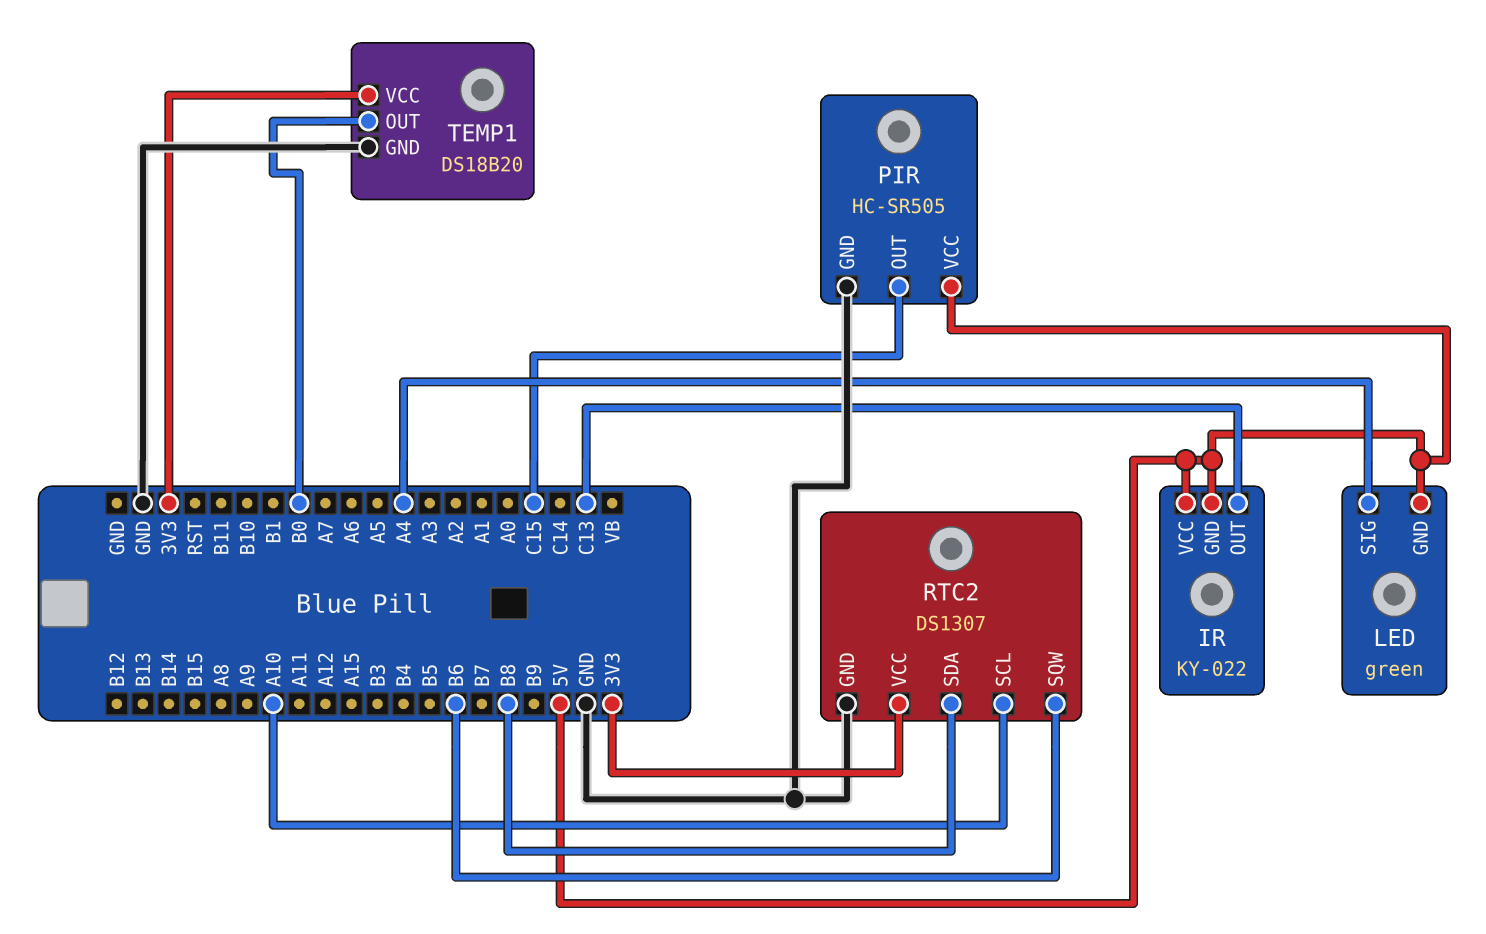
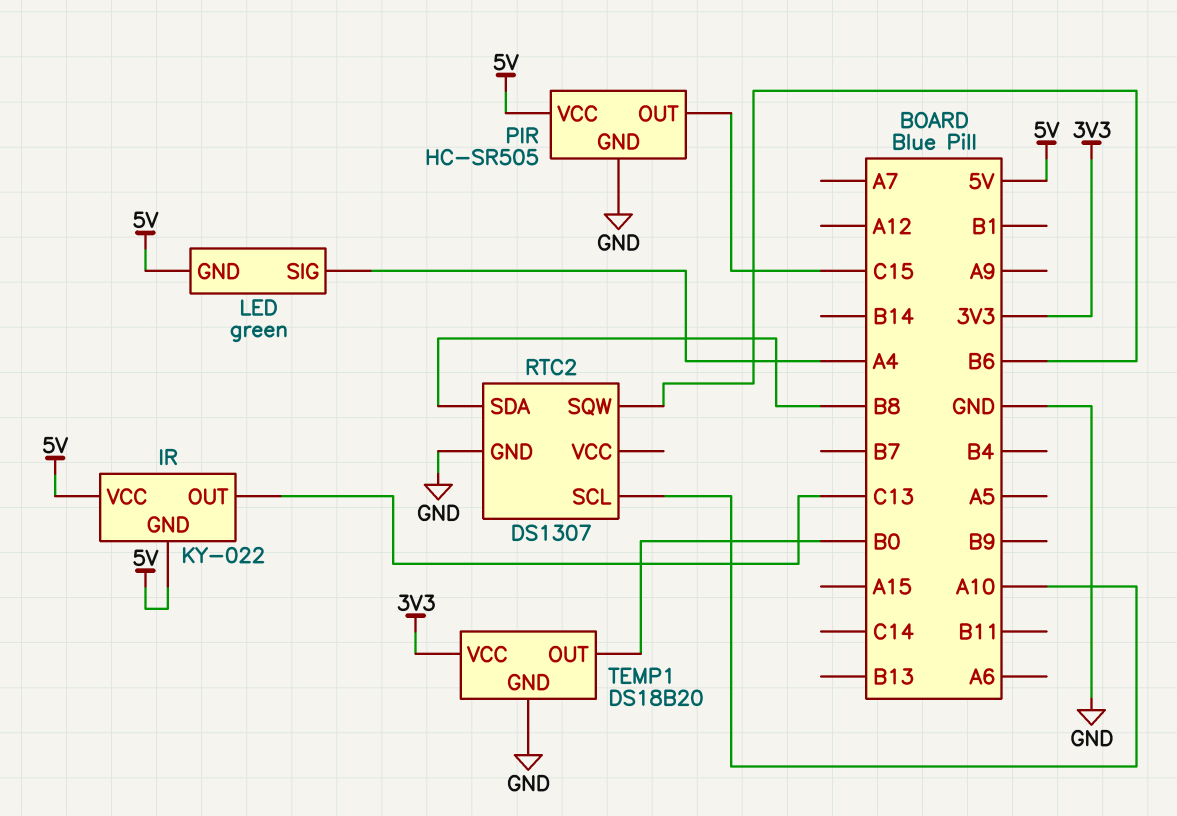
RTC2 pin VCC: 3V3 -> none

